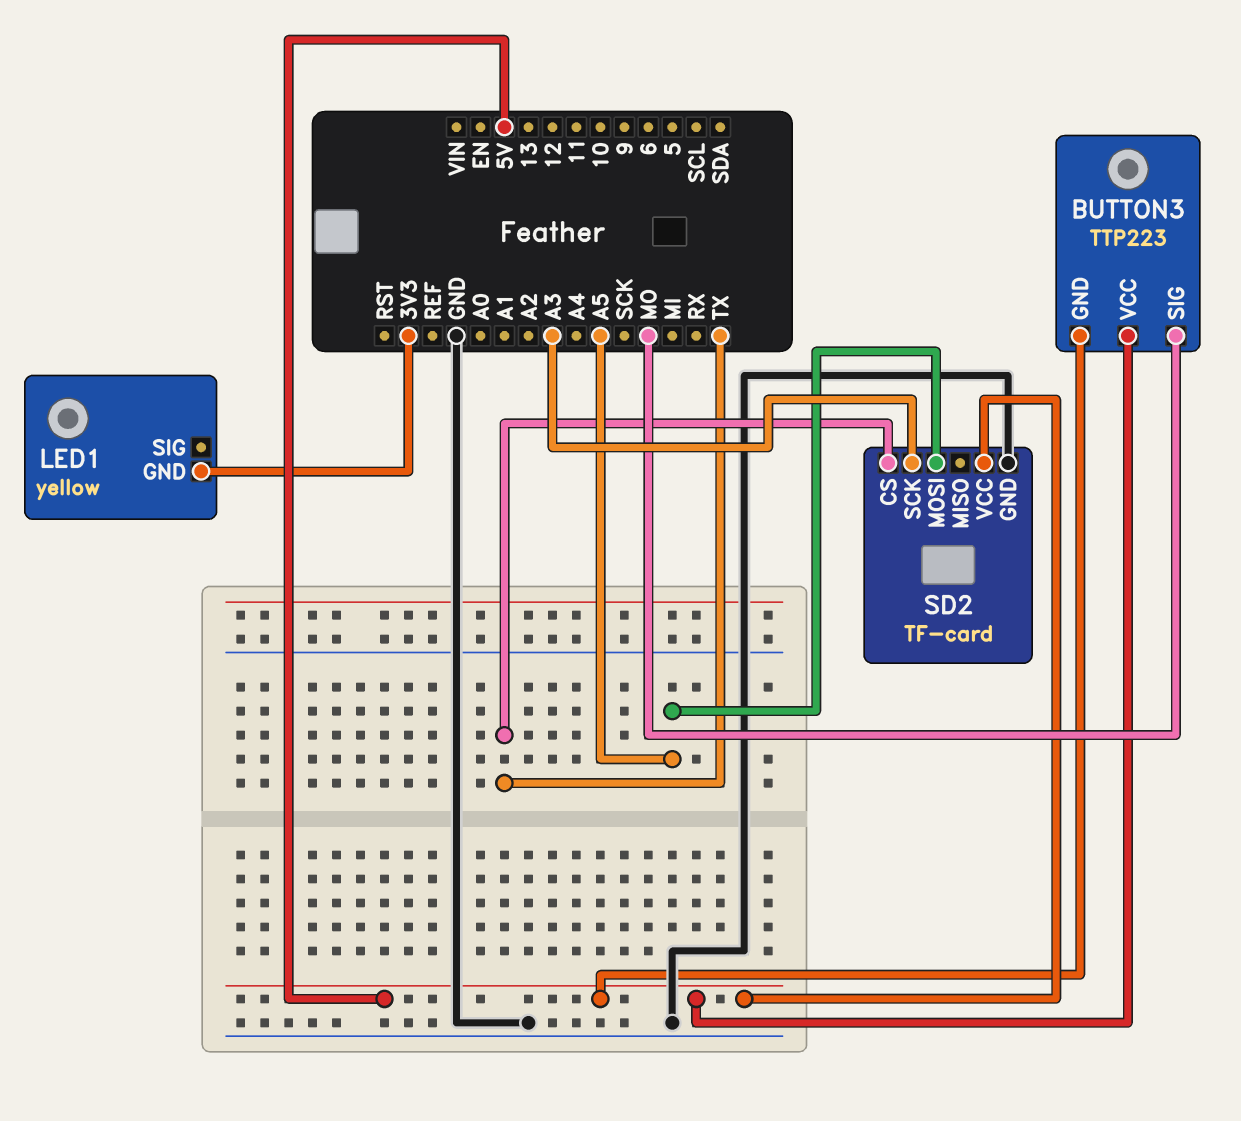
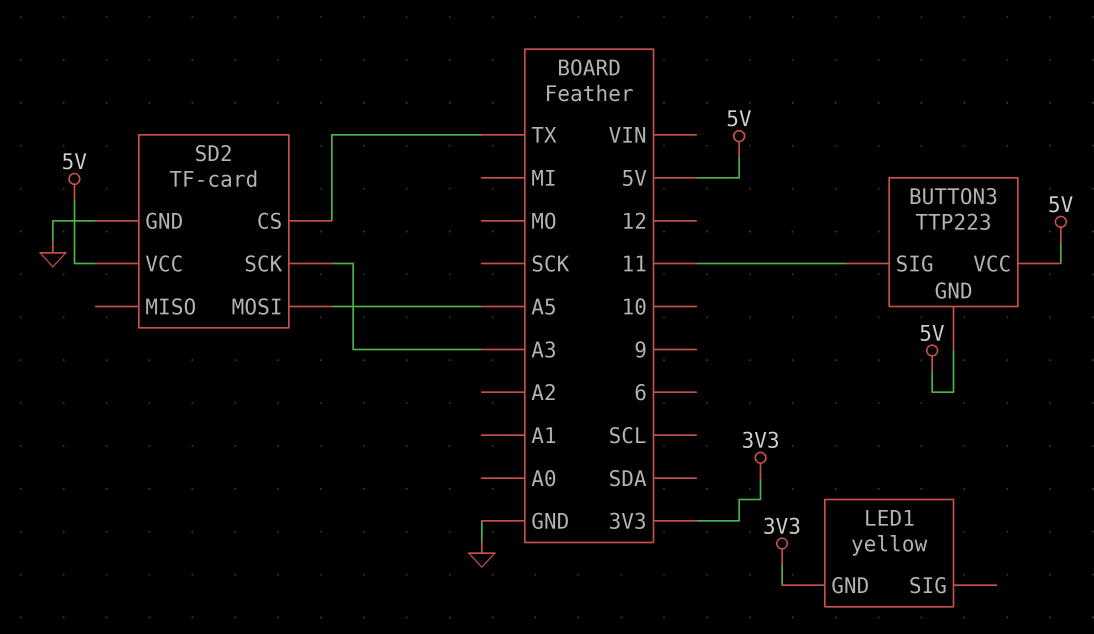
BUTTON3 pin SIG: MO -> 11

